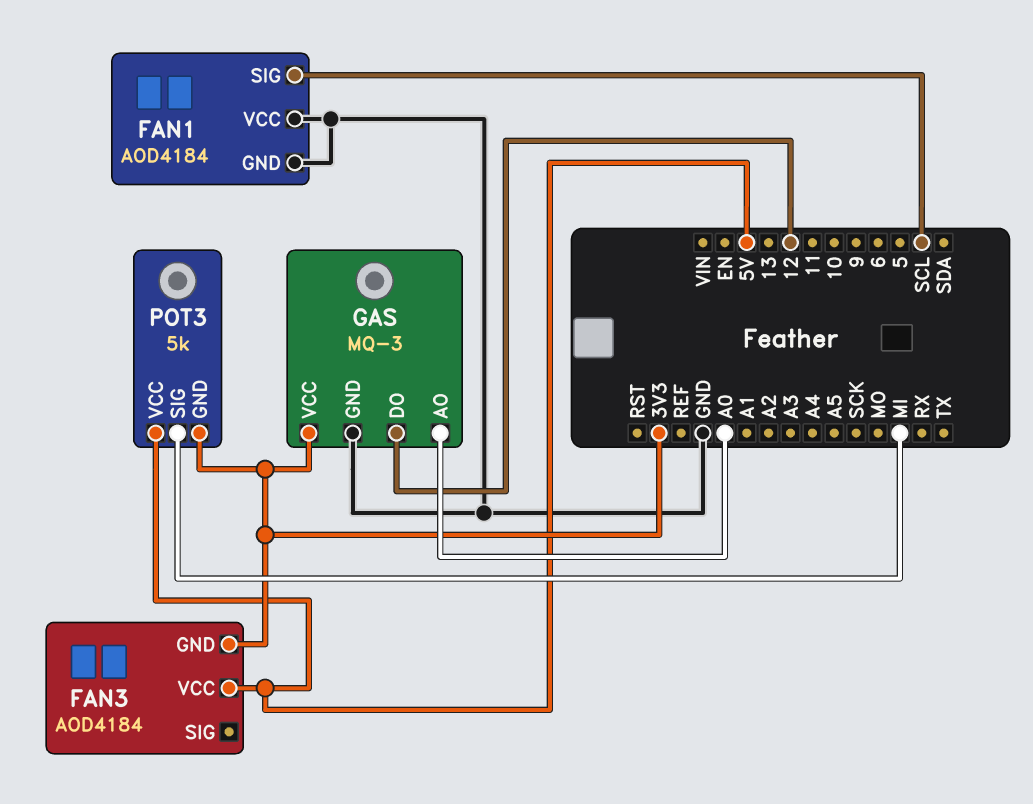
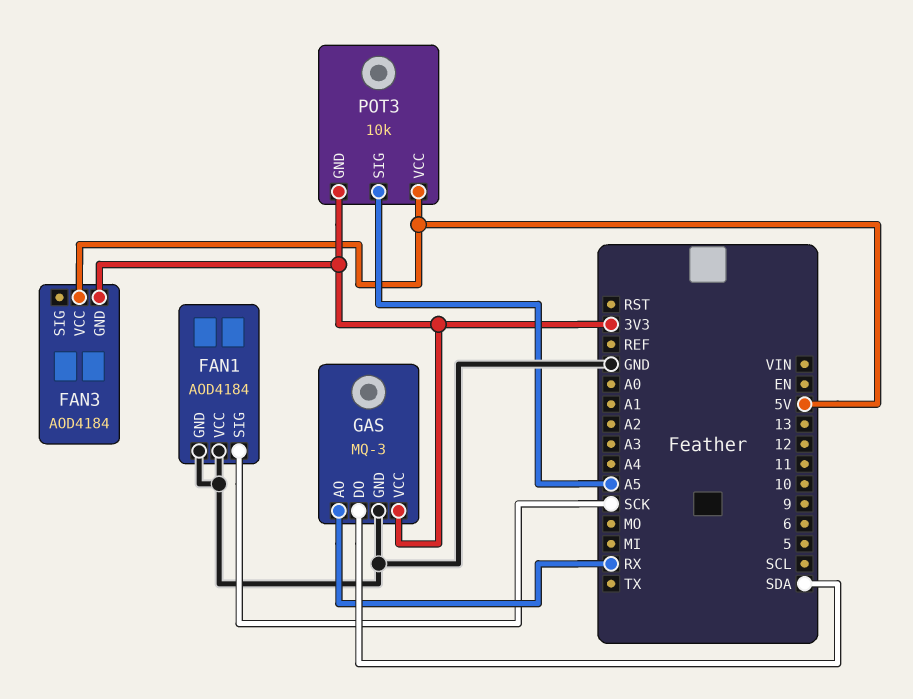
FAN1 pin SIG: SCL -> SCK
GAS pin AO: A0 -> RX
GAS pin DO: 12 -> SDA
POT3: 5k -> 10k
POT3 pin SIG: MI -> A5

